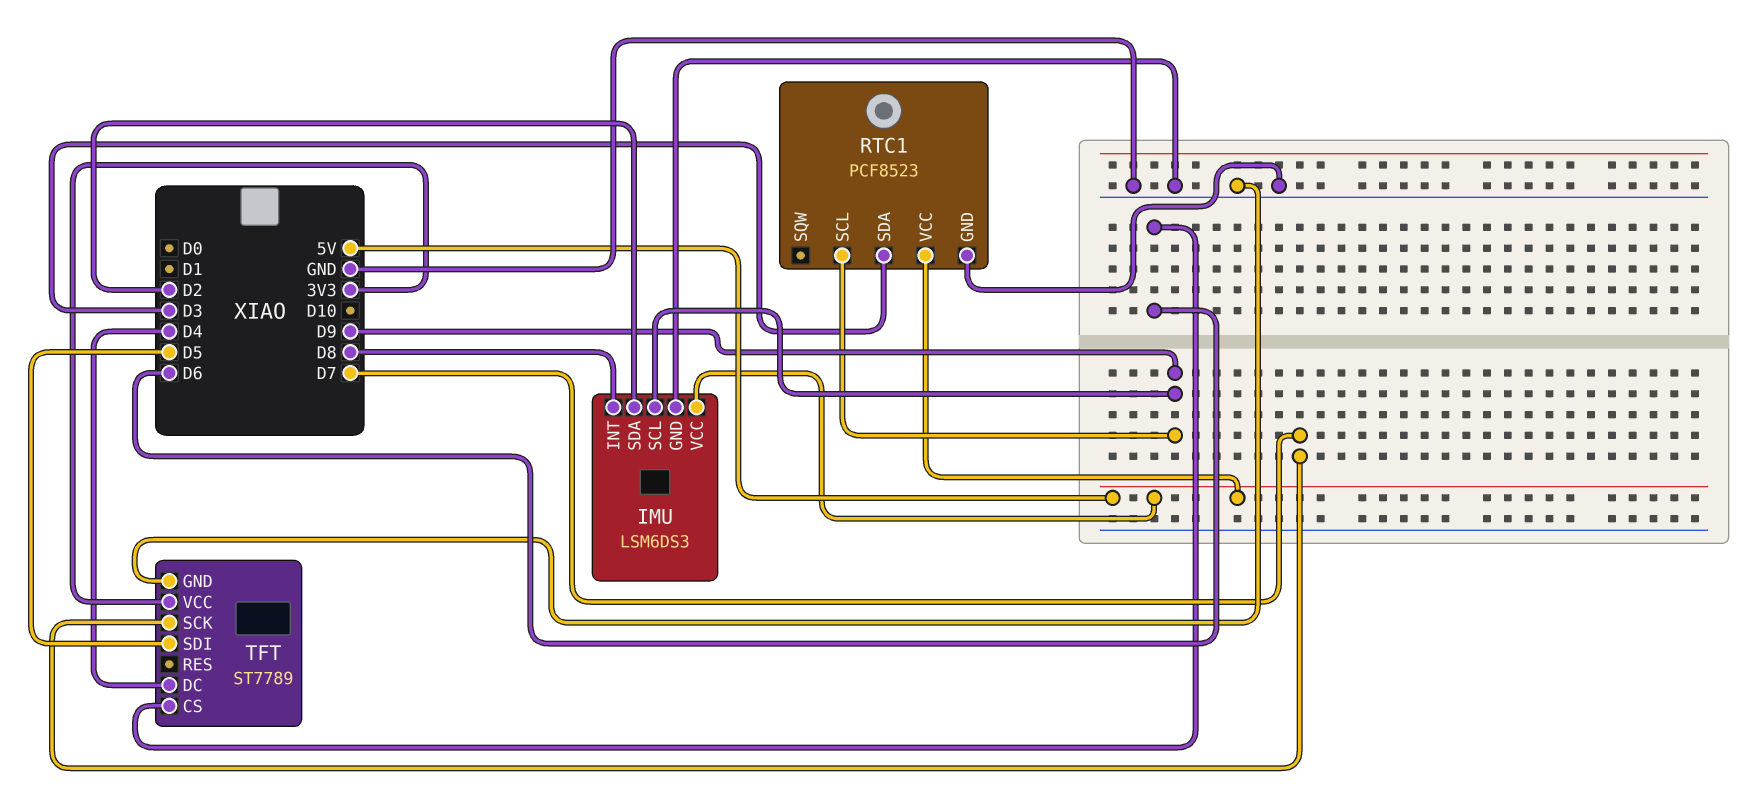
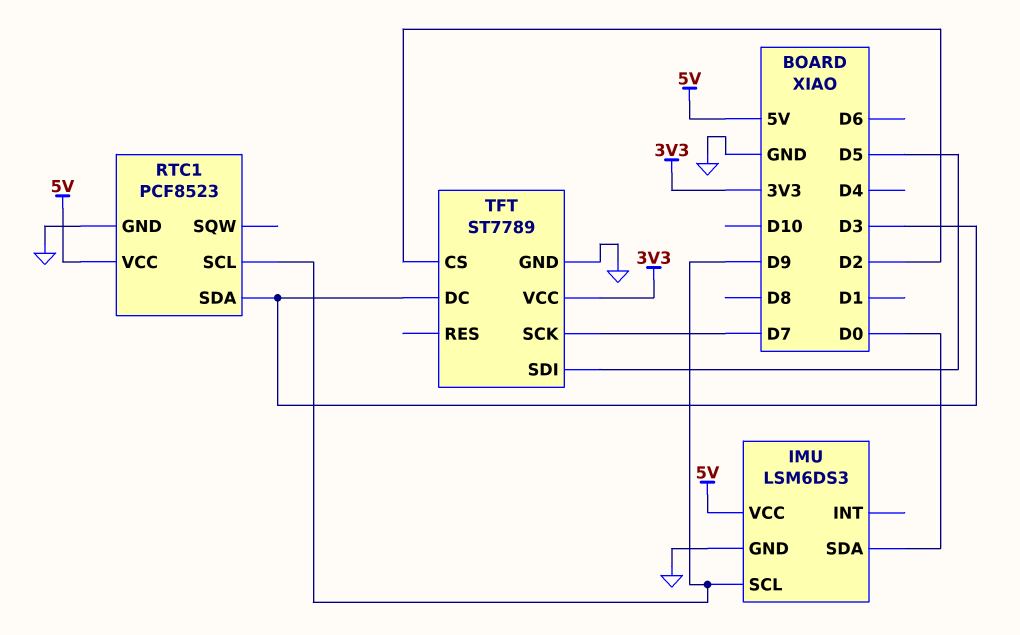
IMU pin INT: D8 -> none
IMU pin SDA: D2 -> D0
TFT pin CS: D6 -> D2
TFT pin DC: D4 -> D3

